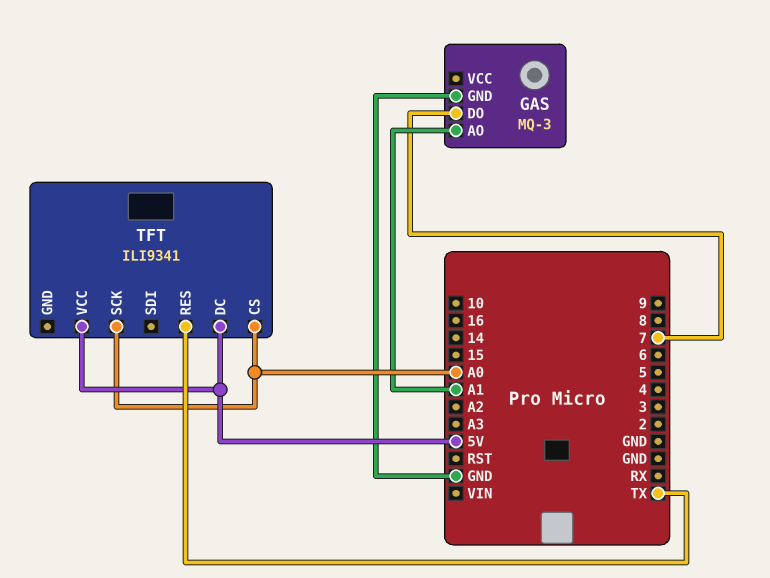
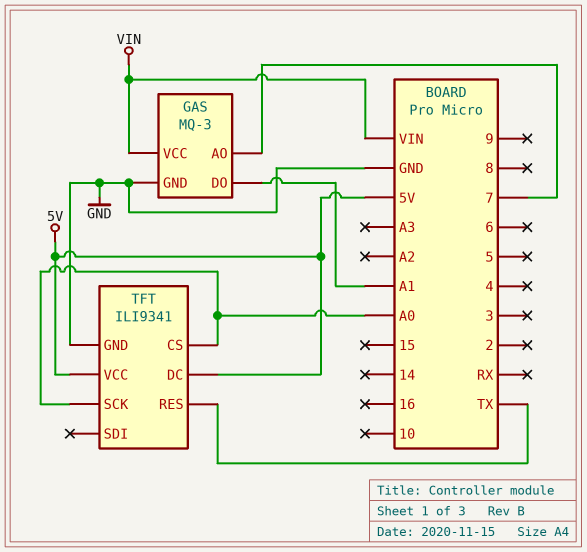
GAS pin AO: A1 -> 7
GAS pin DO: 7 -> A1
GAS pin VCC: none -> VIN
TFT pin GND: none -> GND

